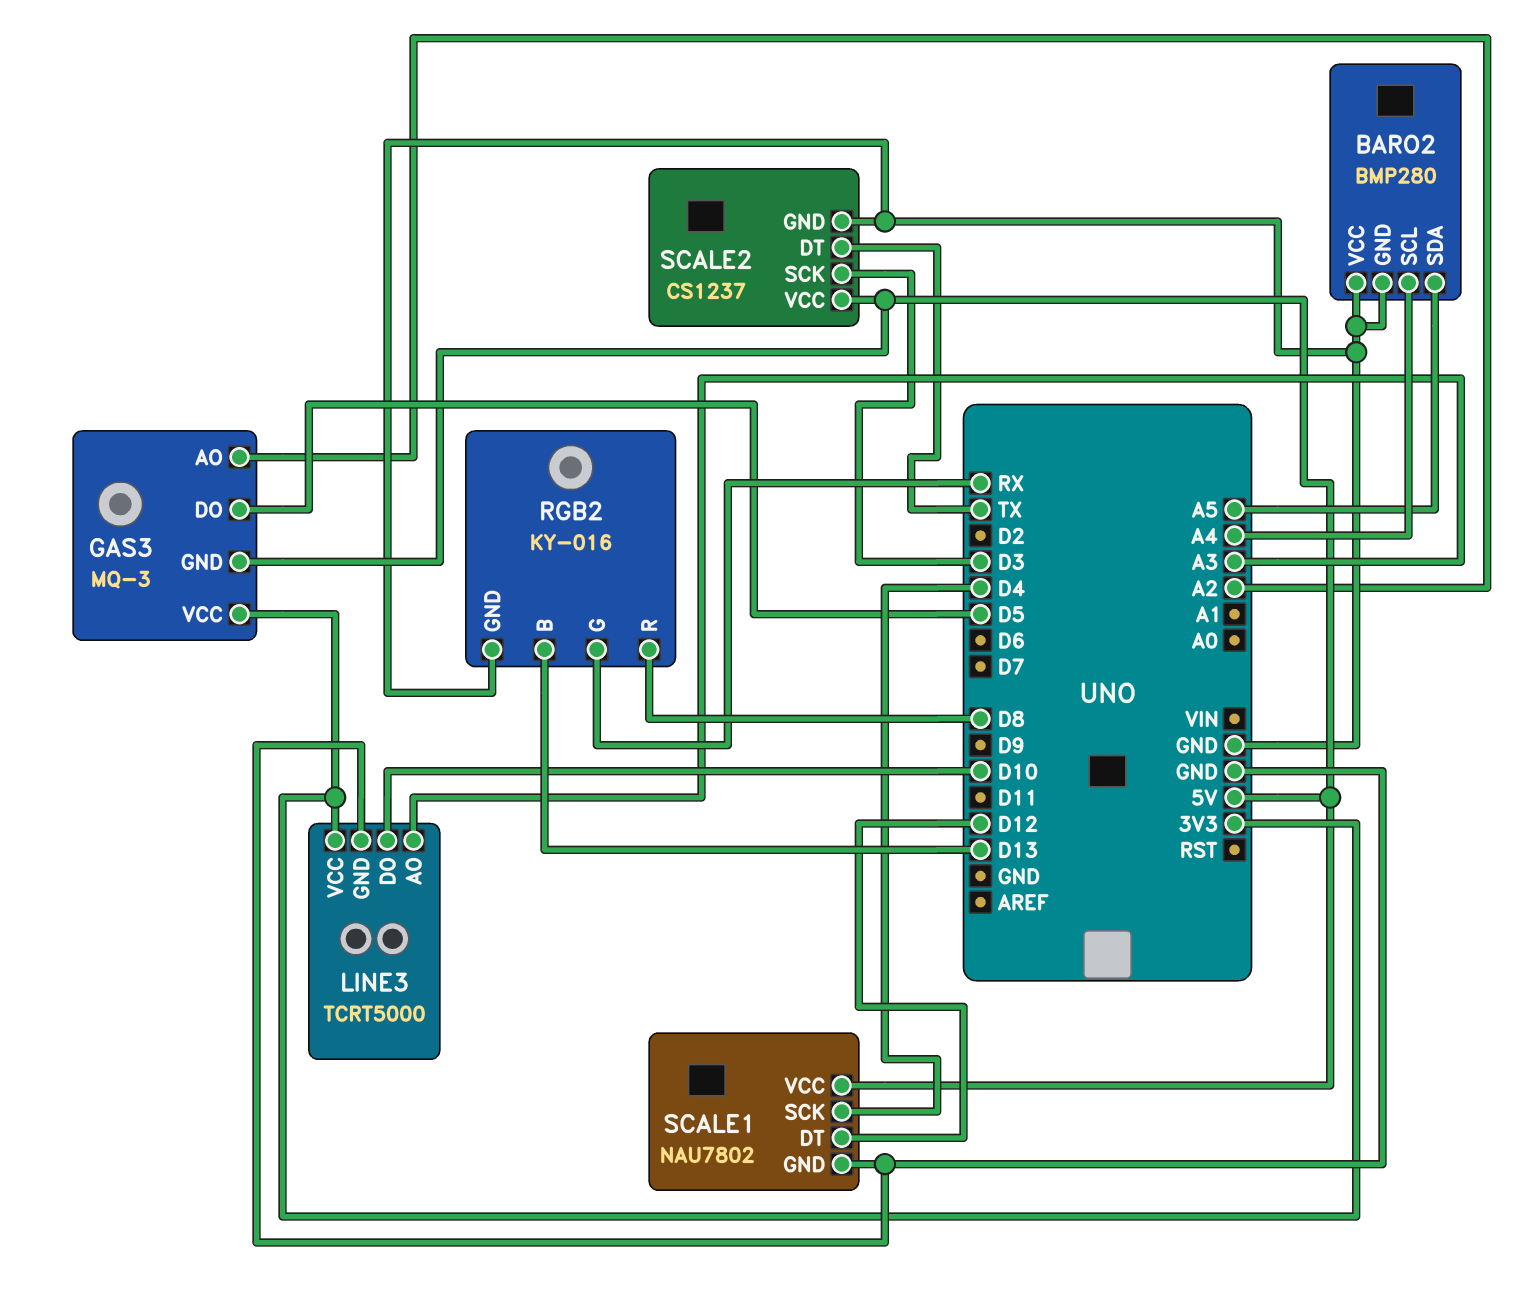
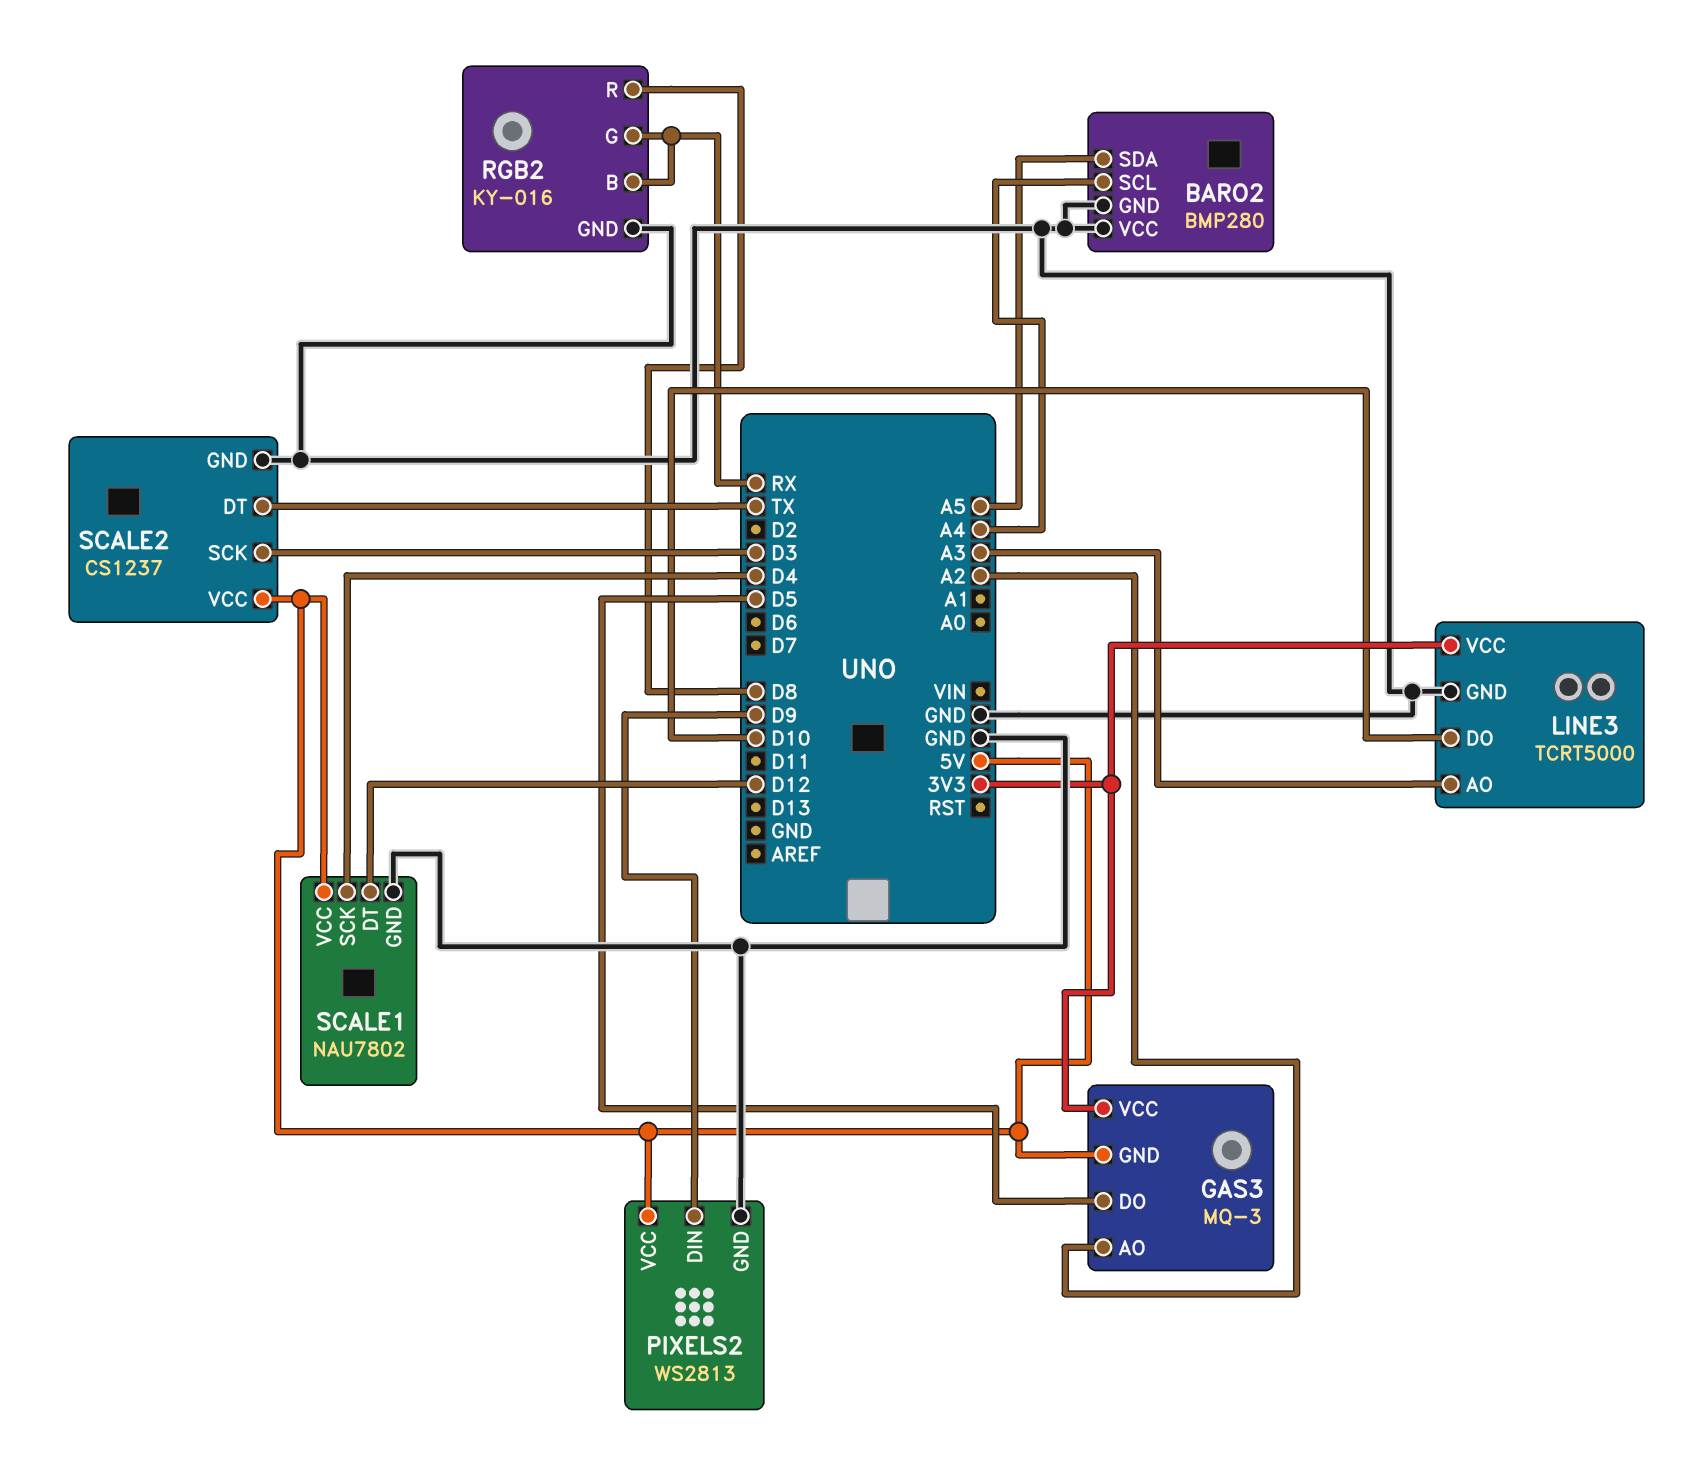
PIXELS2: none -> WS2813
PIXELS2 pin DIN: none -> D9
PIXELS2 pin GND: none -> GND
PIXELS2 pin VCC: none -> 5V
RGB2 pin B: D13 -> RX

